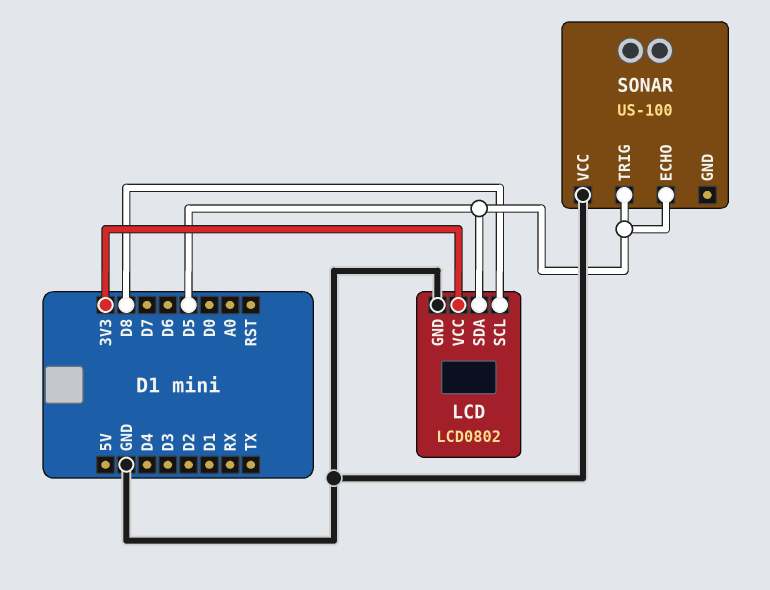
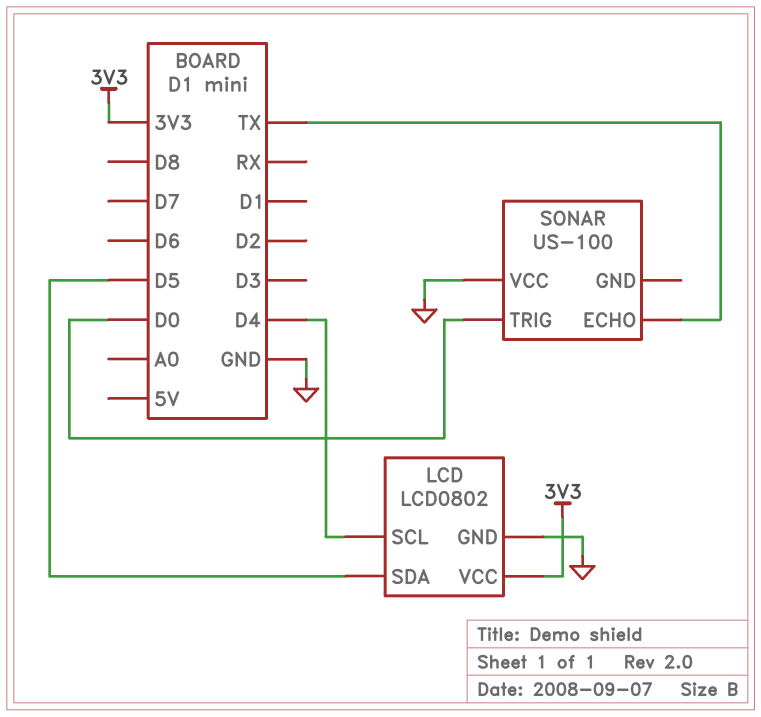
LCD pin SCL: D8 -> D4
SONAR pin ECHO: D5 -> TX
SONAR pin TRIG: D5 -> D0

